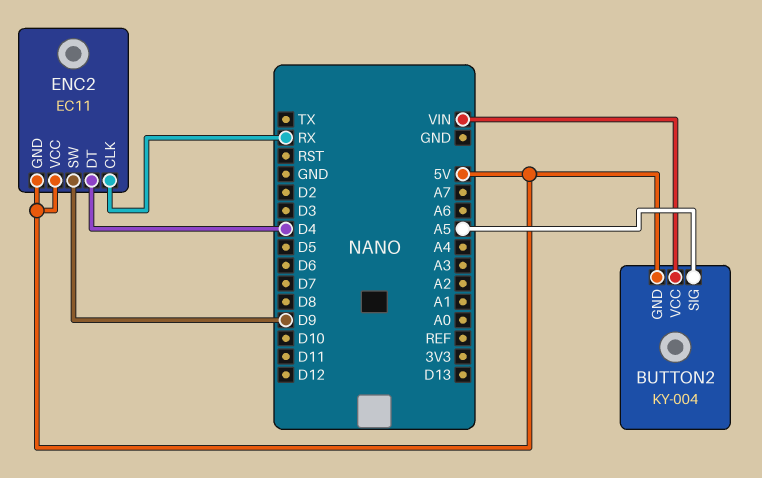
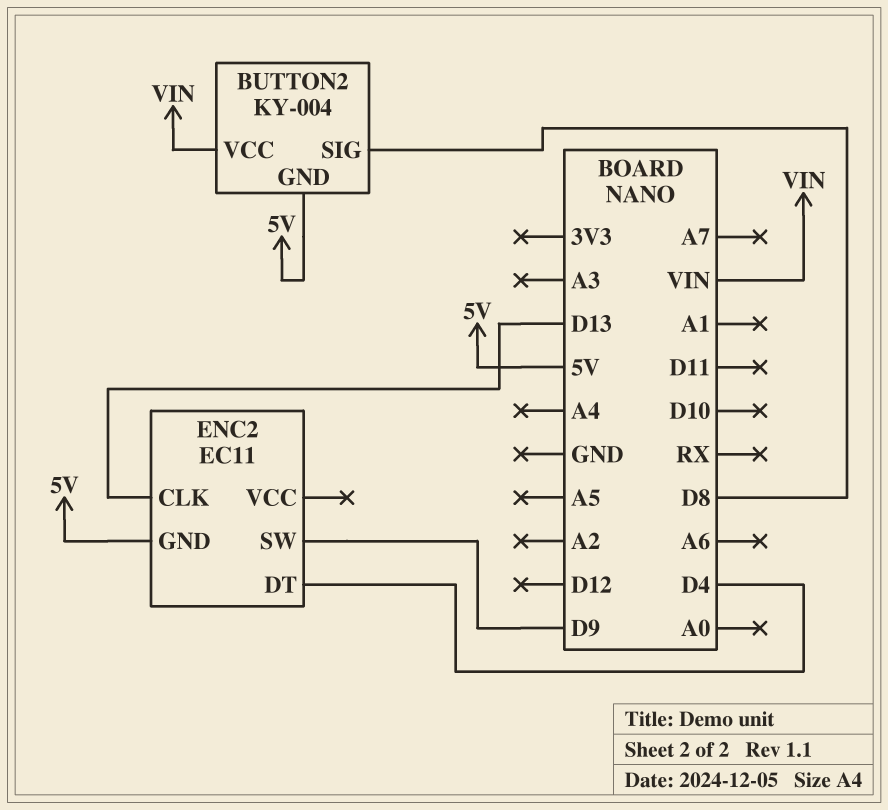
BUTTON2 pin SIG: A5 -> D8
ENC2 pin CLK: RX -> D13
ENC2 pin VCC: 5V -> none

